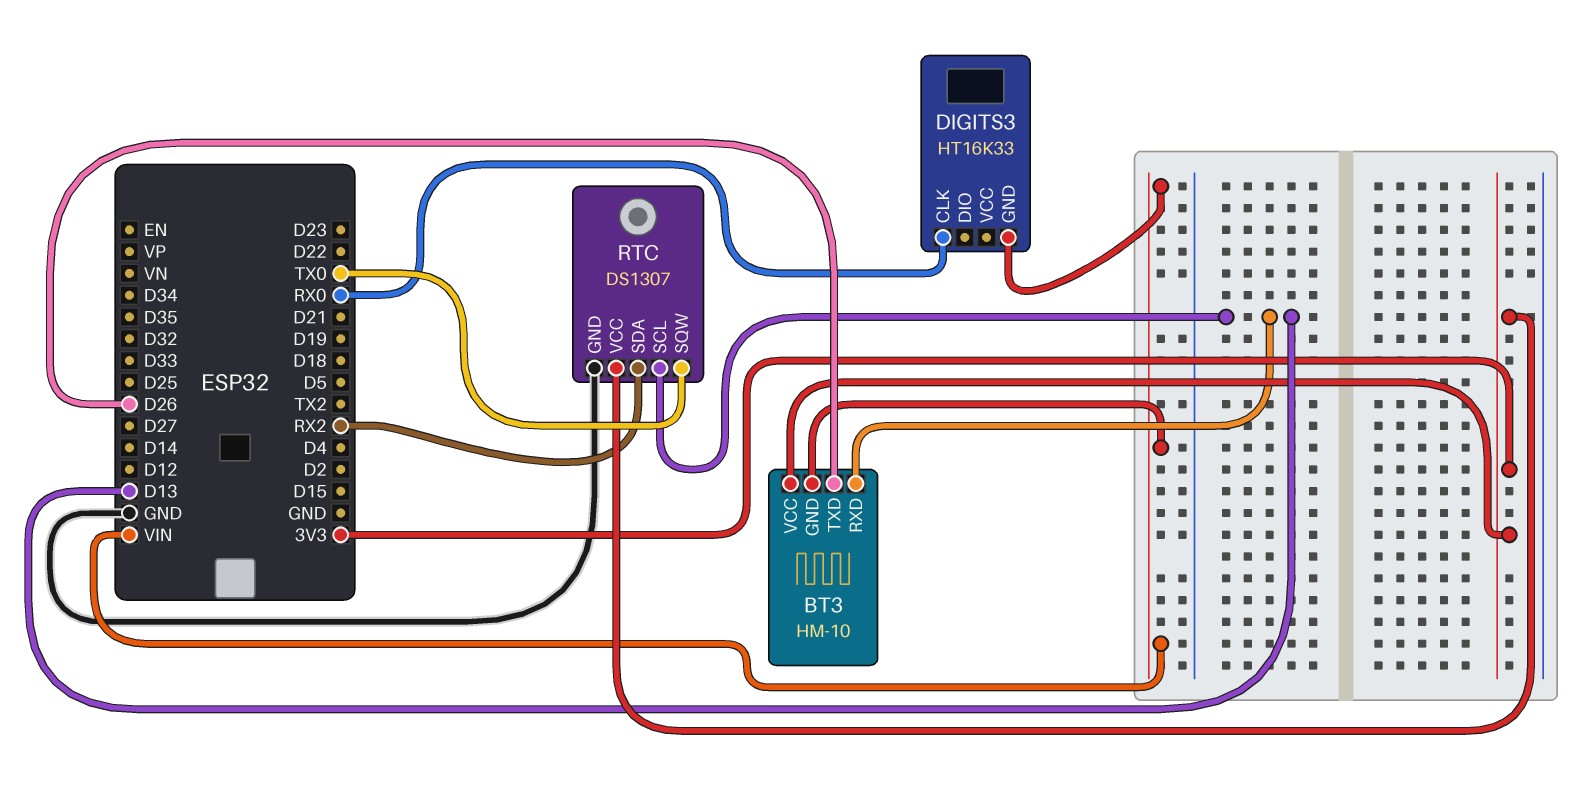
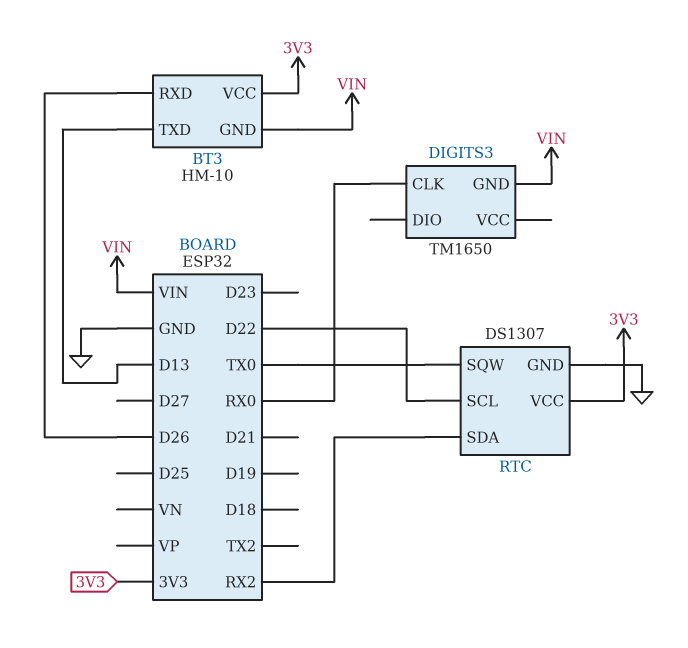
BT3 pin RXD: D13 -> D26
BT3 pin TXD: D26 -> D13
DIGITS3: HT16K33 -> TM1650
RTC pin SCL: D13 -> D22

